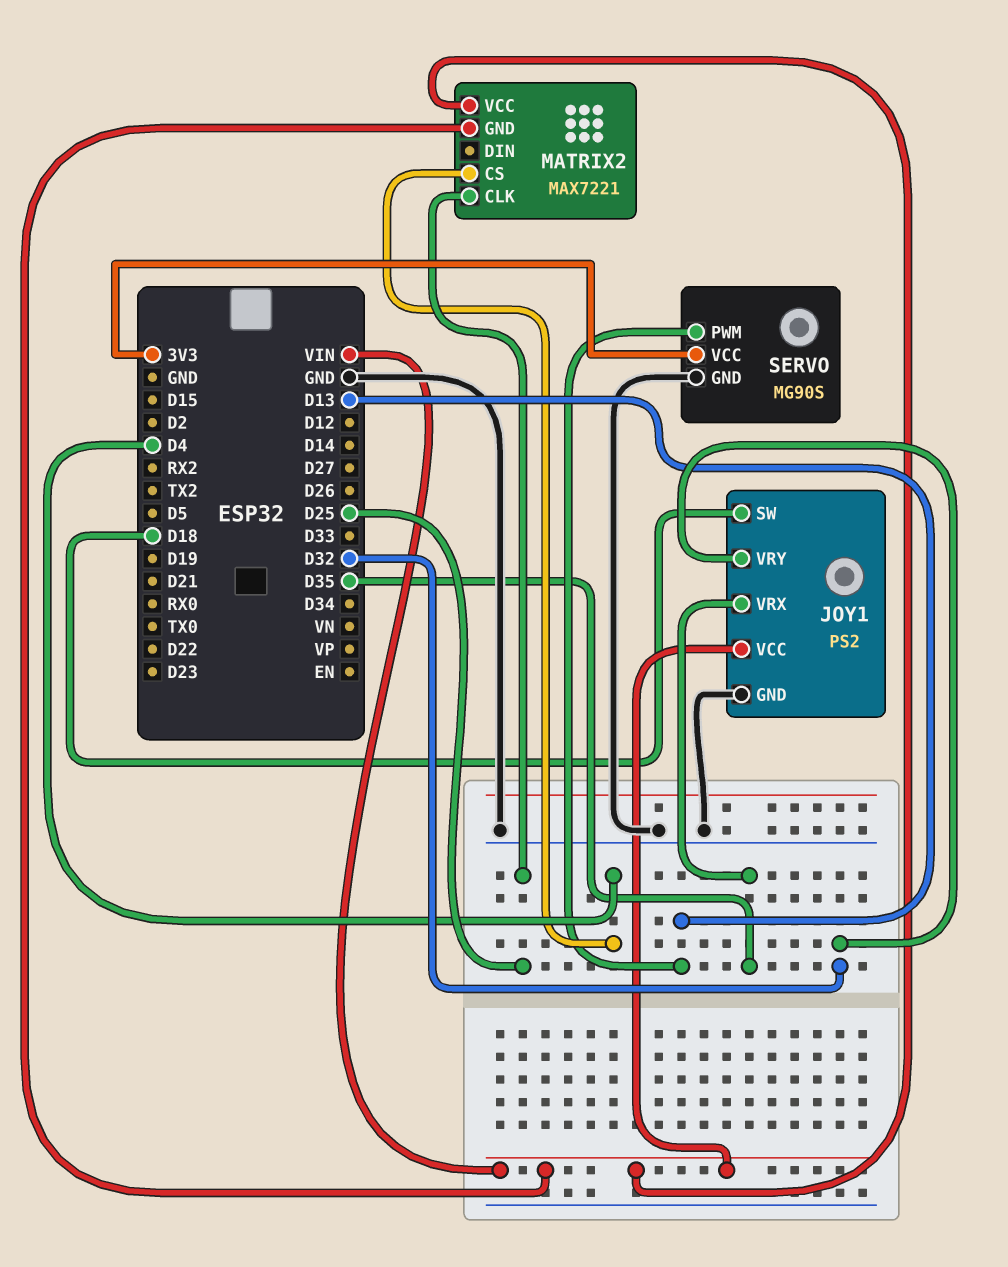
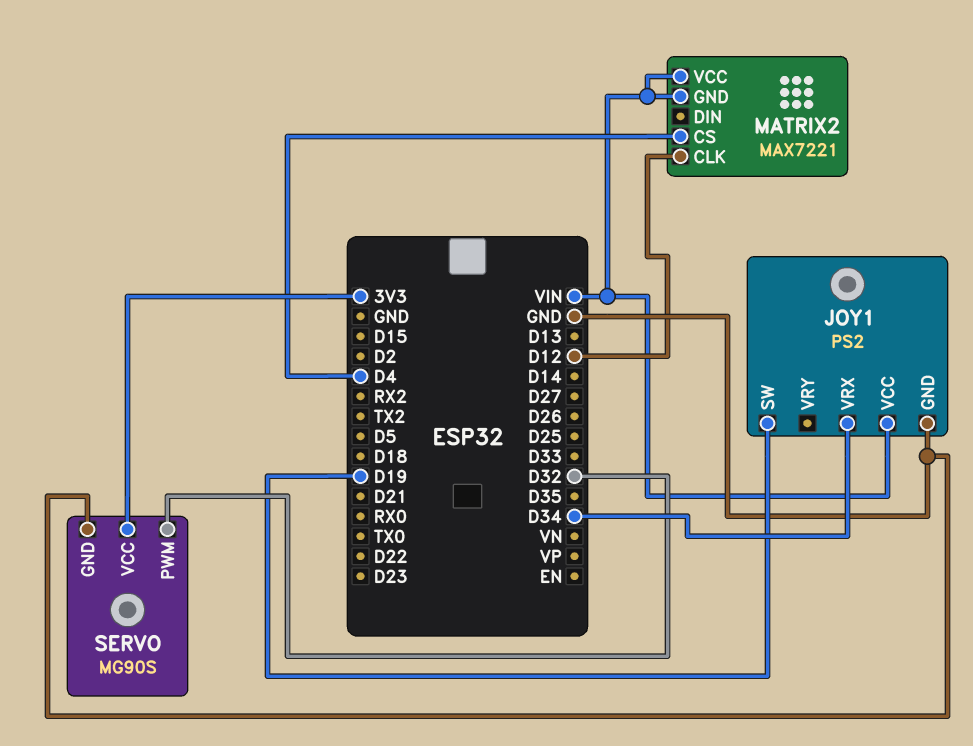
JOY1 pin SW: D18 -> D19
JOY1 pin VRX: D35 -> D34
JOY1 pin VRY: D32 -> none
MATRIX2 pin CLK: D25 -> D12
SERVO pin PWM: D13 -> D32

